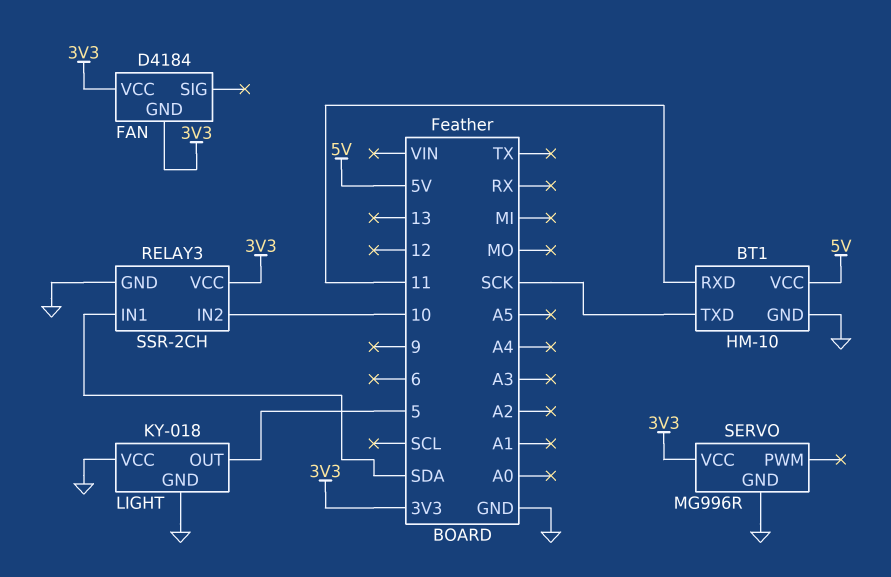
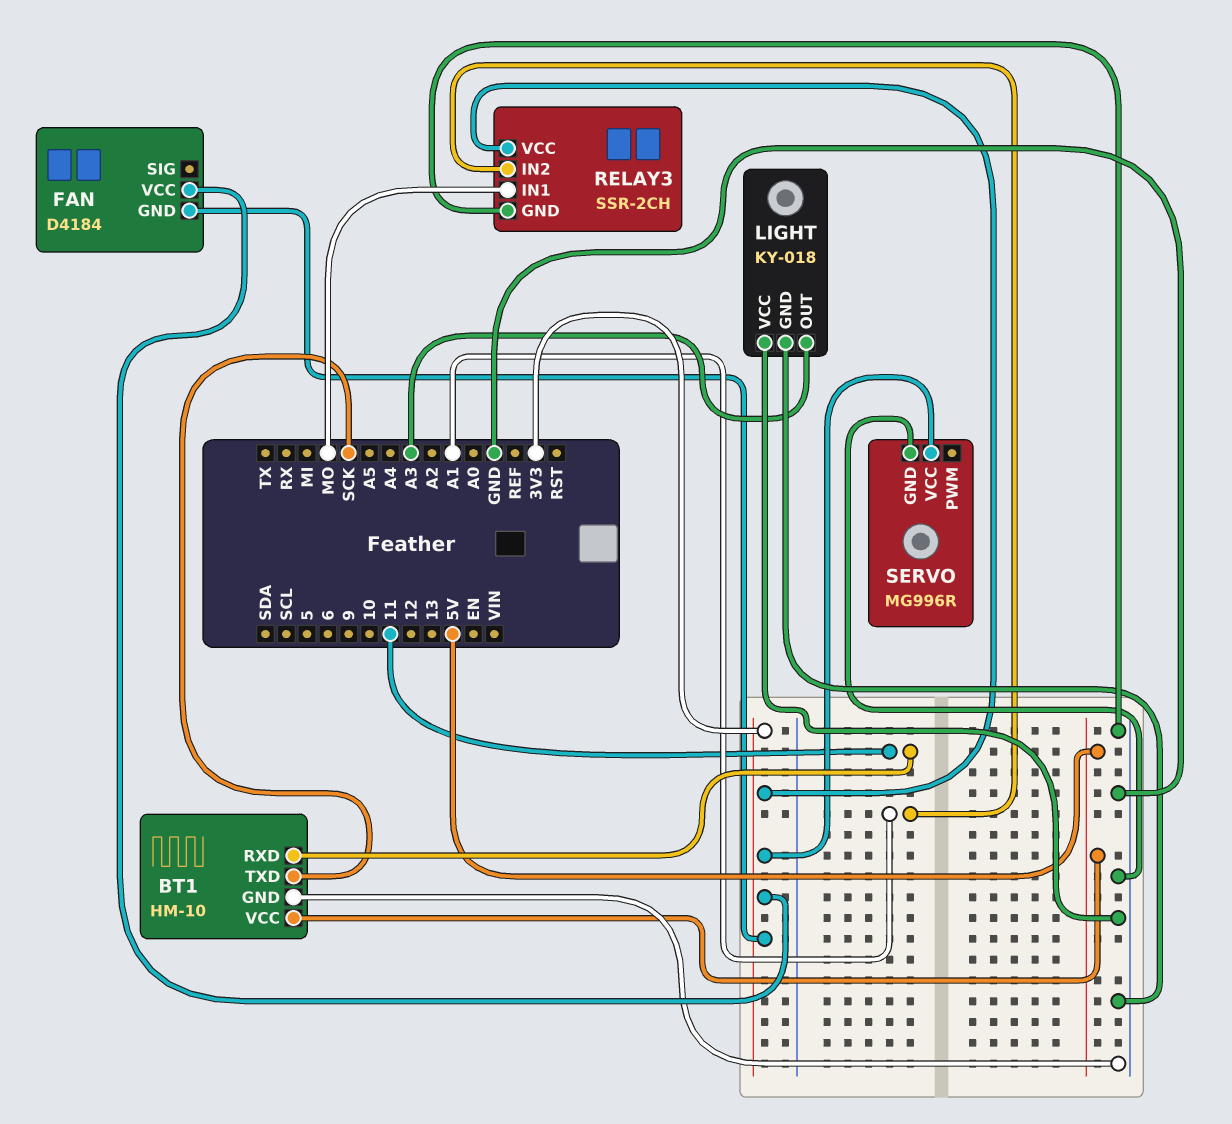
LIGHT pin OUT: 5 -> A3
RELAY3 pin IN1: SDA -> MO
RELAY3 pin IN2: 10 -> A1

